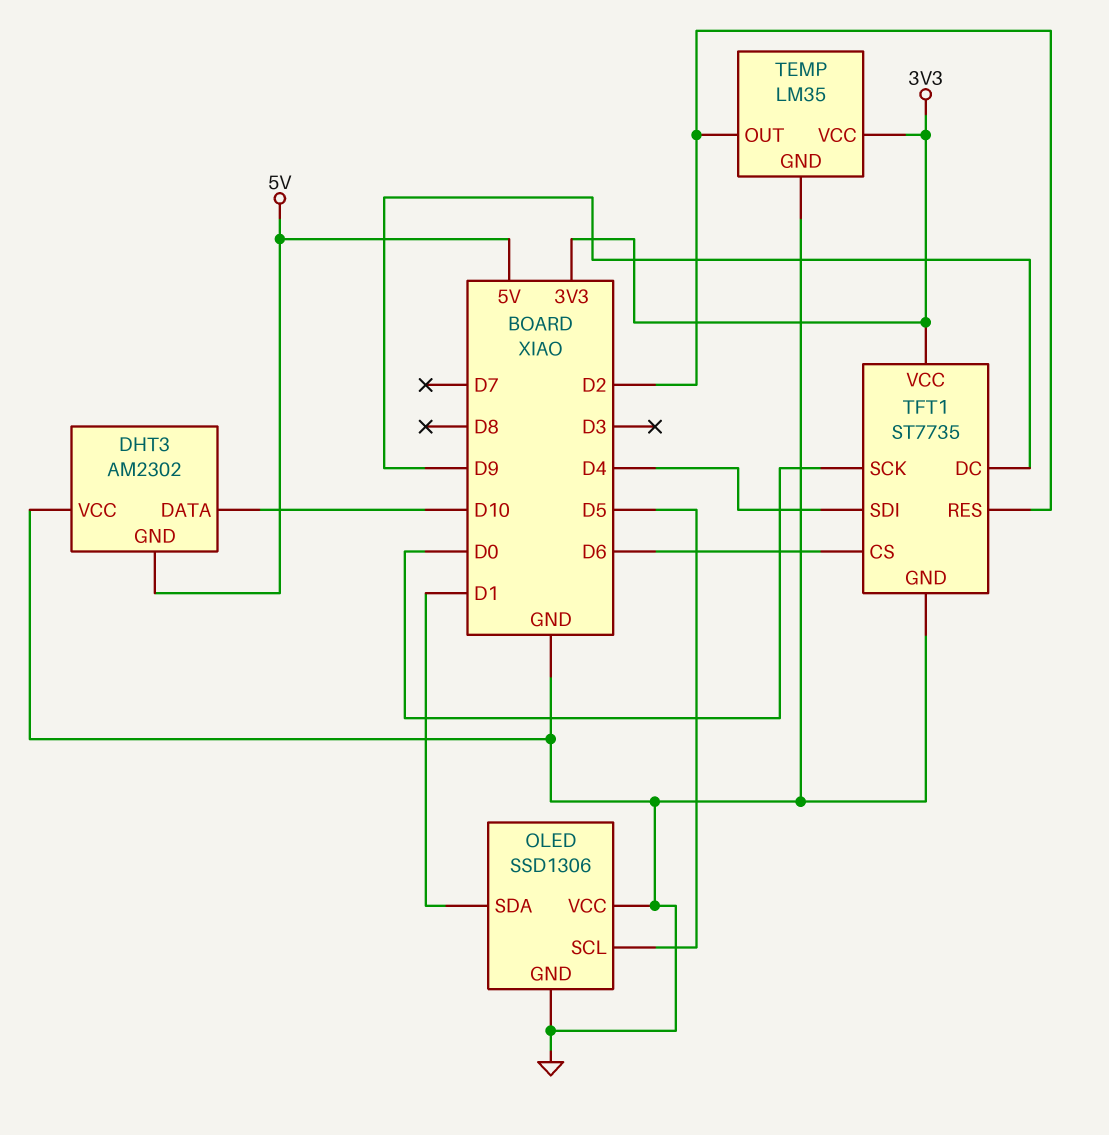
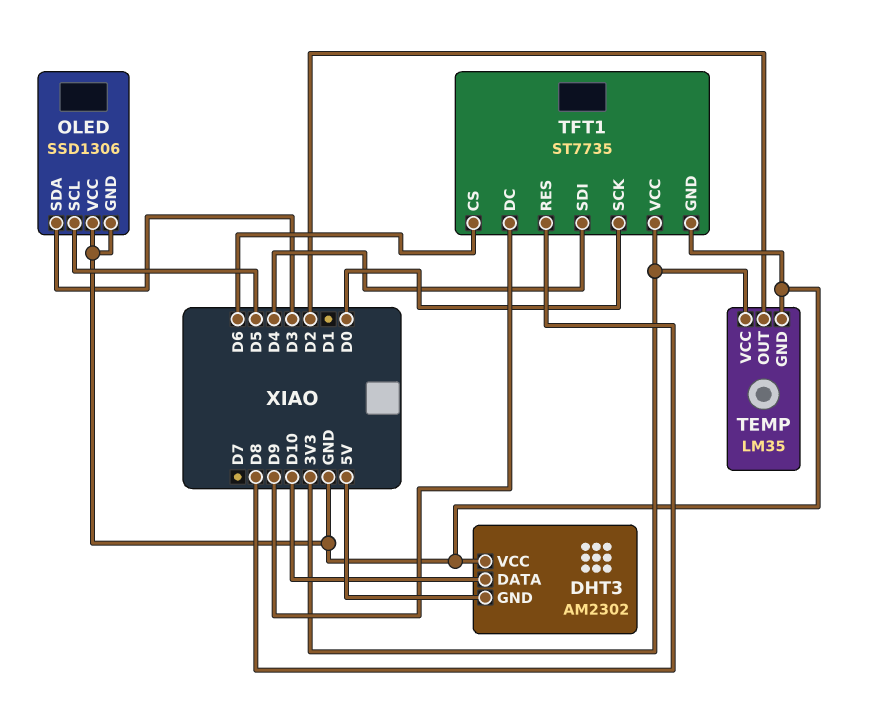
OLED pin SDA: D1 -> D3
TFT1 pin RES: D2 -> D8

